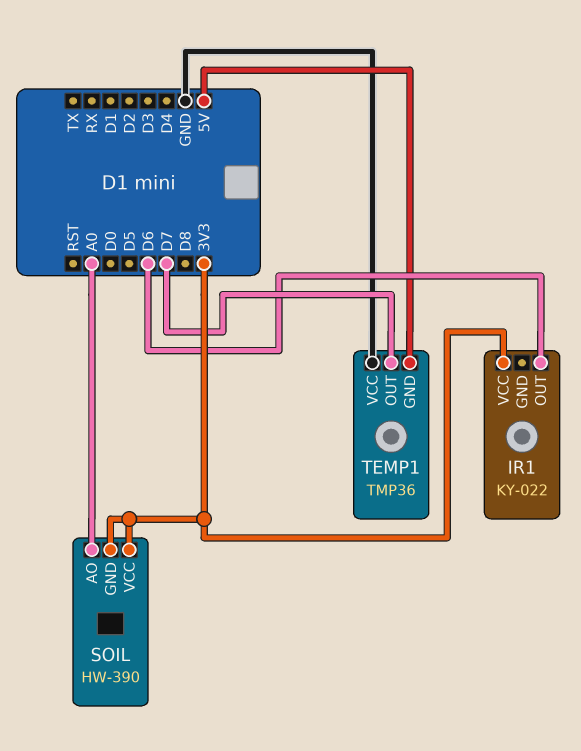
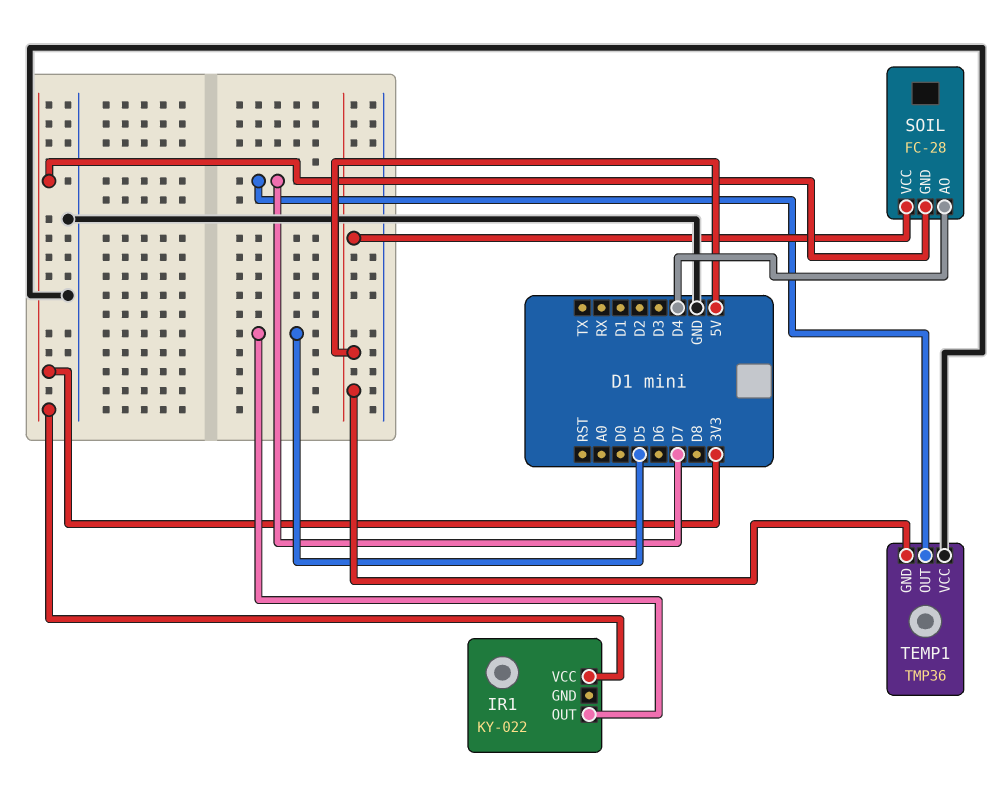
IR1 pin OUT: D6 -> D5
SOIL: HW-390 -> FC-28
SOIL pin AO: A0 -> D4
SOIL pin VCC: 3V3 -> 5V

